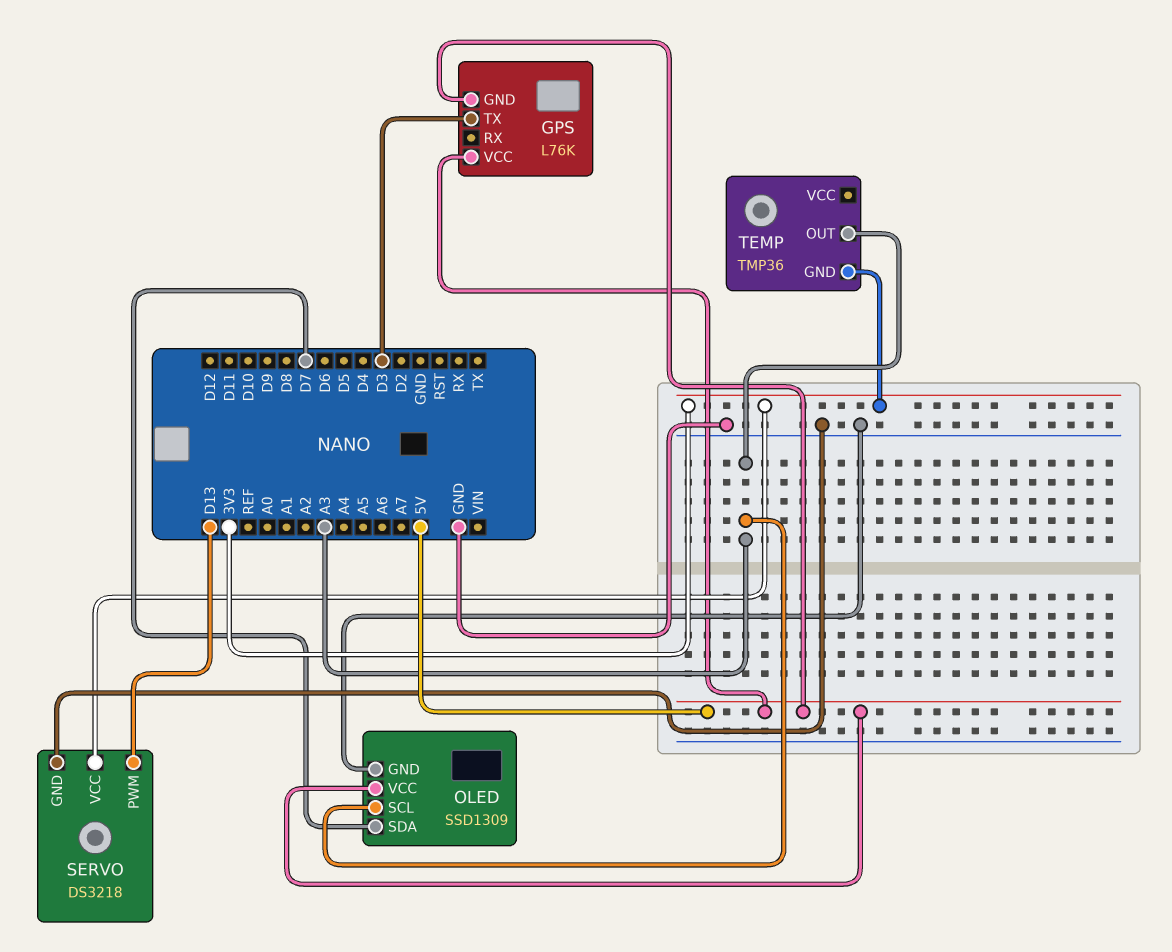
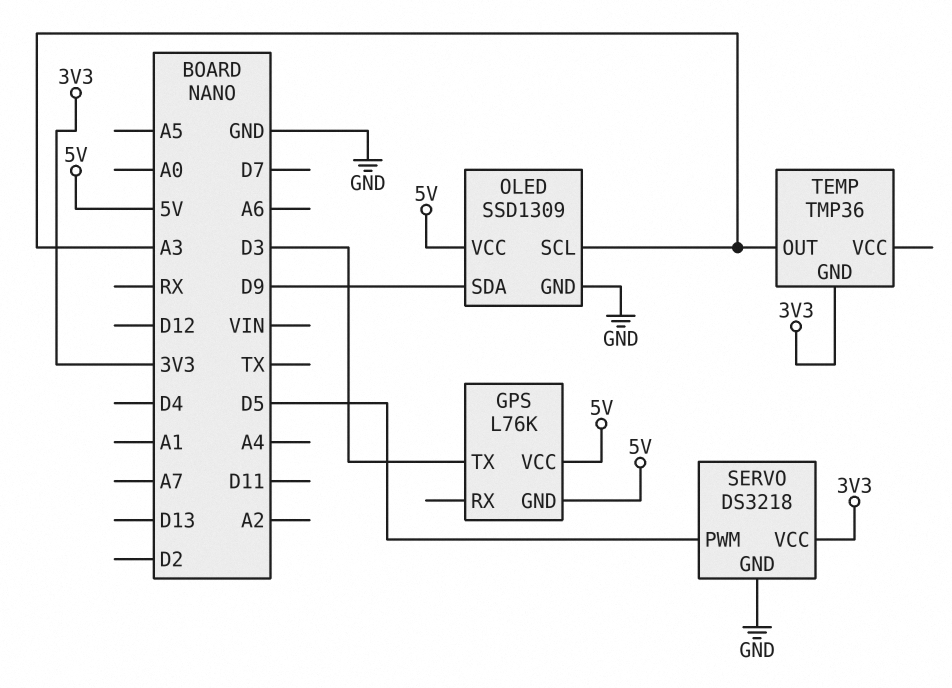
OLED pin SDA: D7 -> D9
SERVO pin PWM: D13 -> D5

